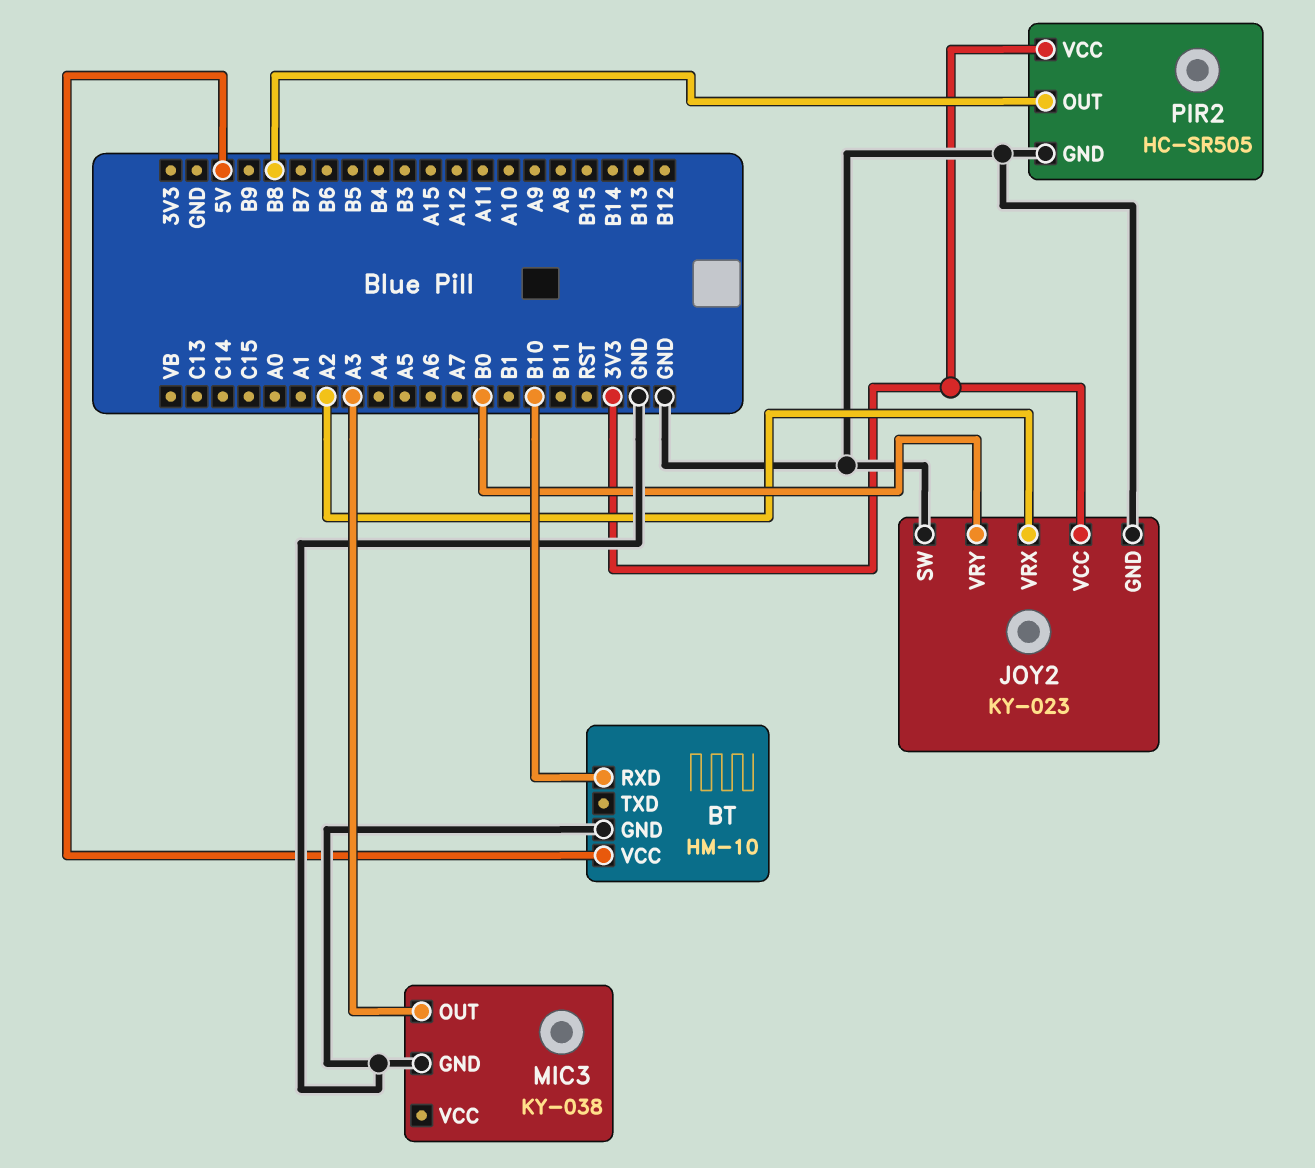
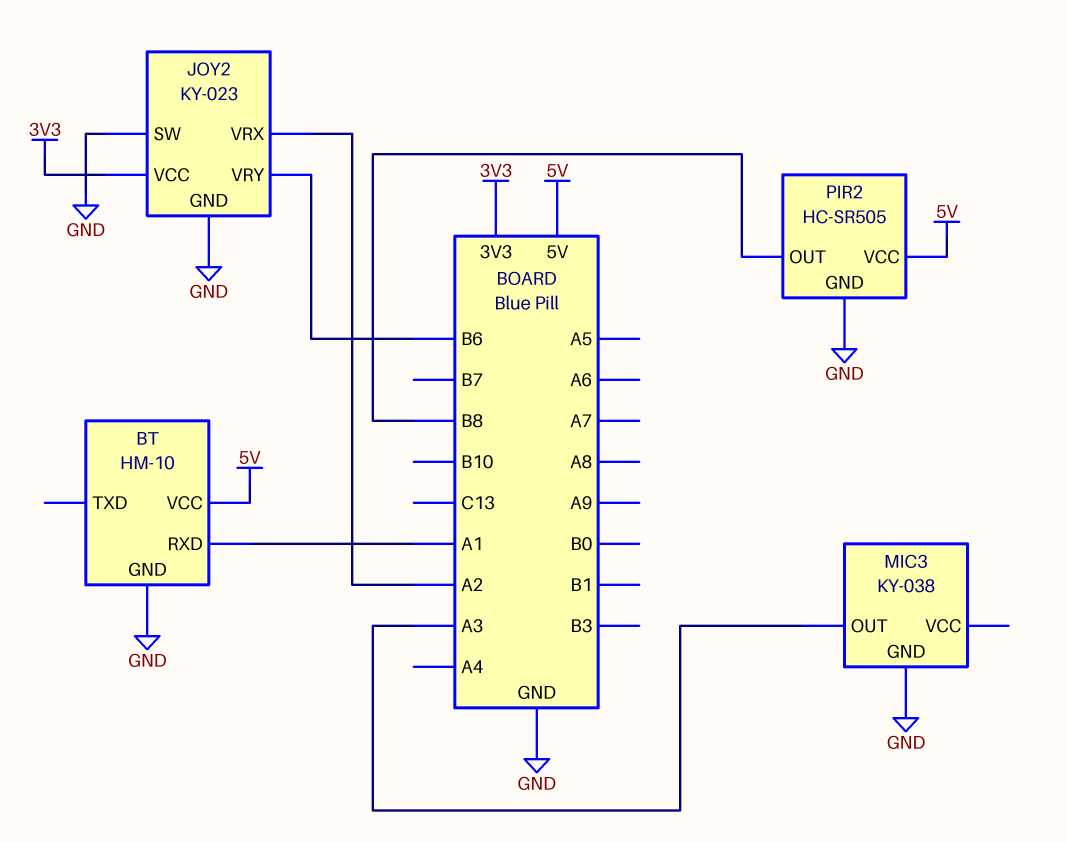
BT pin RXD: B10 -> A1
JOY2 pin VRY: B0 -> B6
PIR2 pin VCC: 3V3 -> 5V

